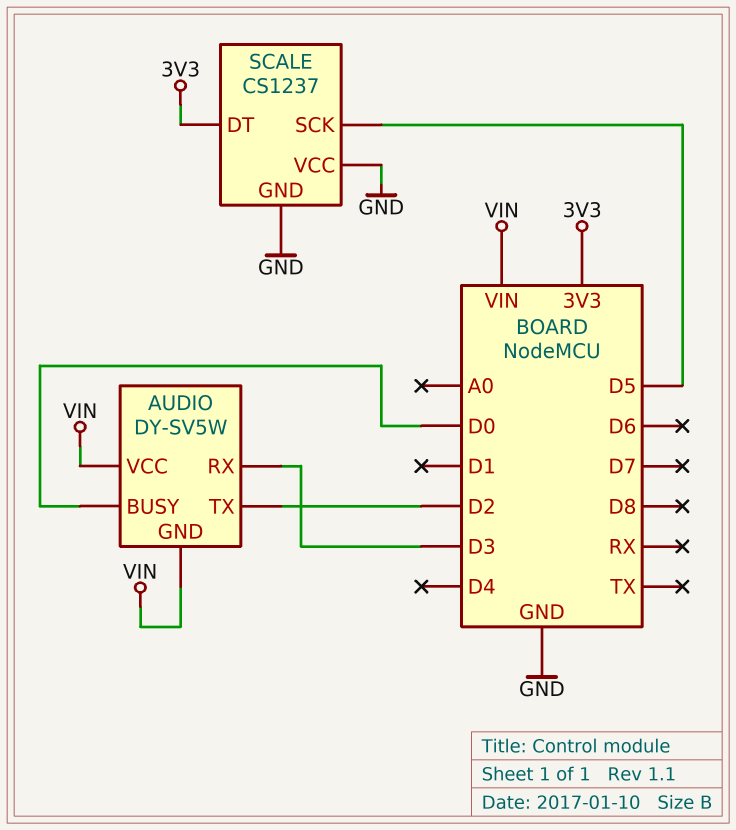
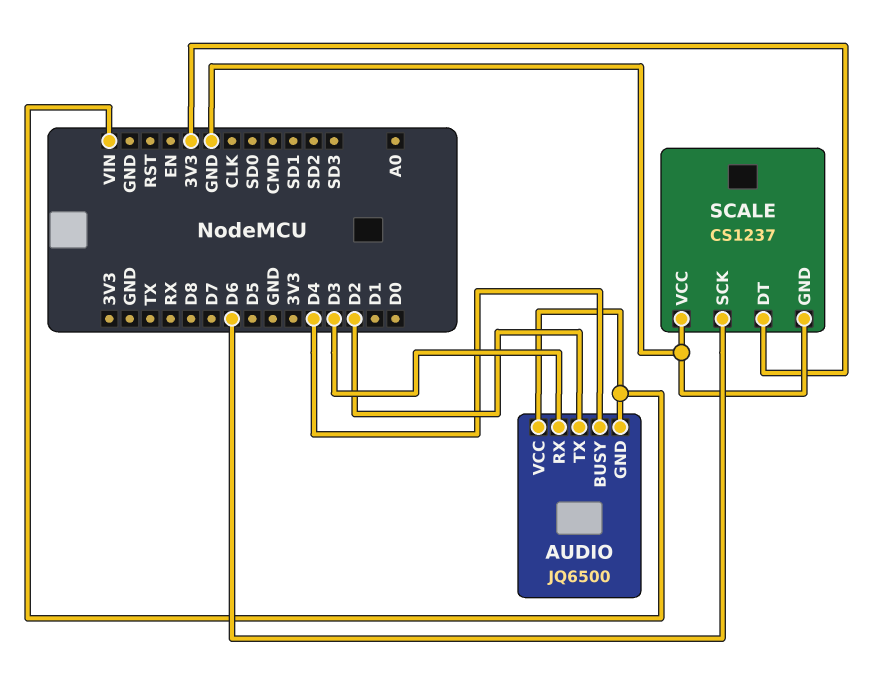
AUDIO: DY-SV5W -> JQ6500
AUDIO pin BUSY: D0 -> D4
SCALE pin SCK: D5 -> D6

